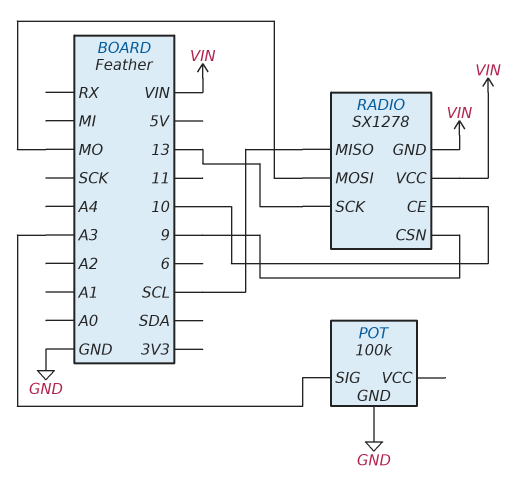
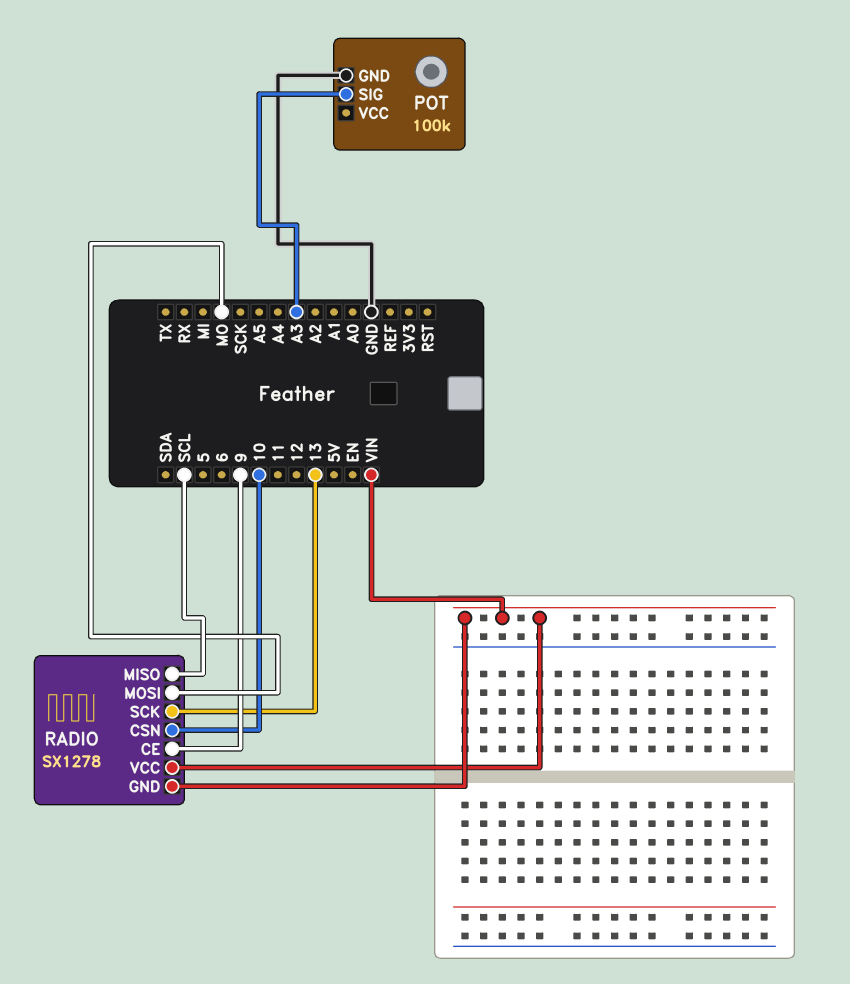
RADIO pin CE: 10 -> 9
RADIO pin CSN: 9 -> 10

